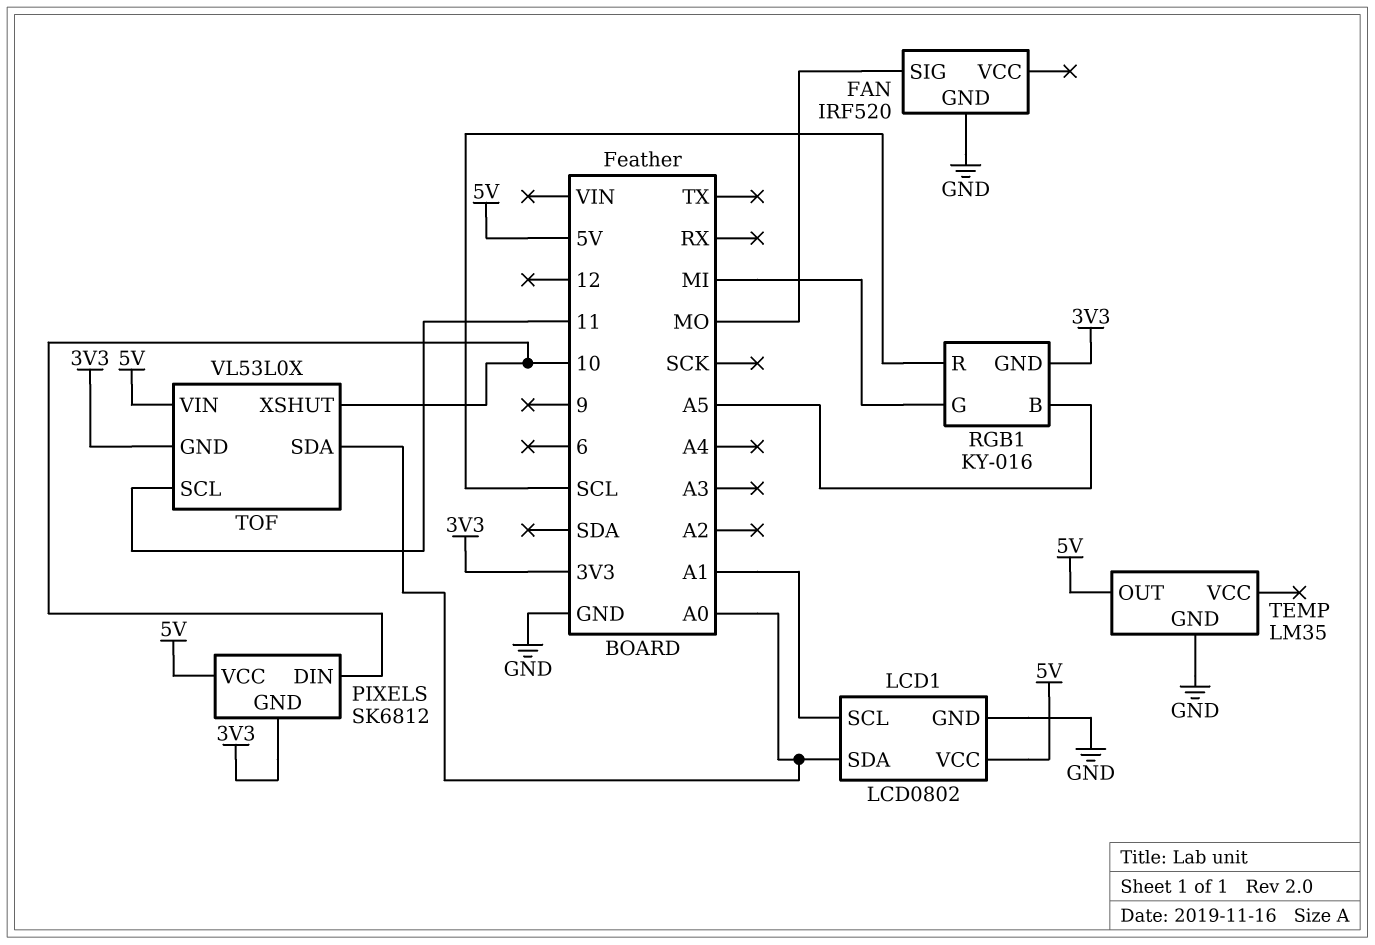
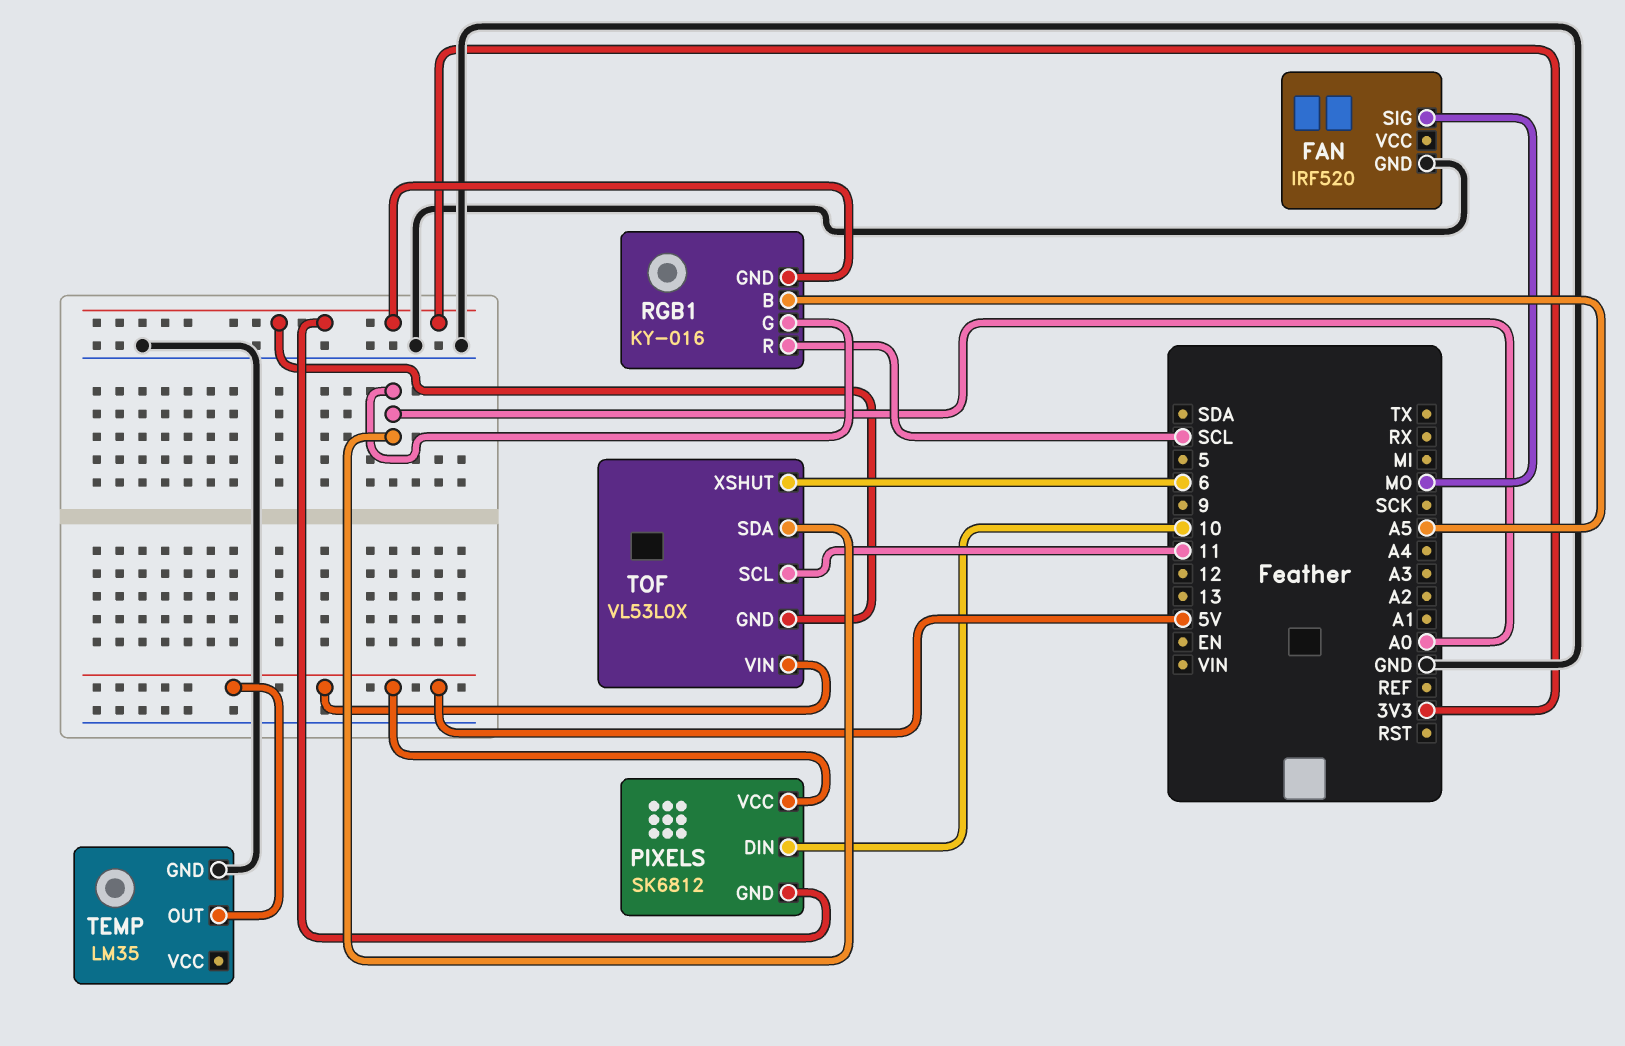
LCD1: LCD0802 -> none
LCD1 pin GND: GND -> none
LCD1 pin SCL: A1 -> none
LCD1 pin SDA: A0 -> none
LCD1 pin VCC: 5V -> none
RGB1 pin G: MI -> A0
TOF pin XSHUT: 10 -> 6

